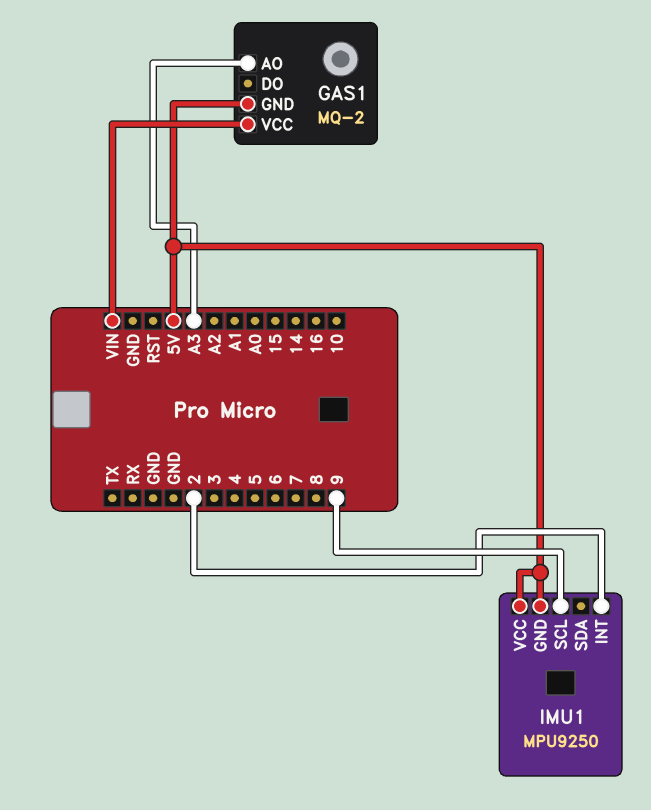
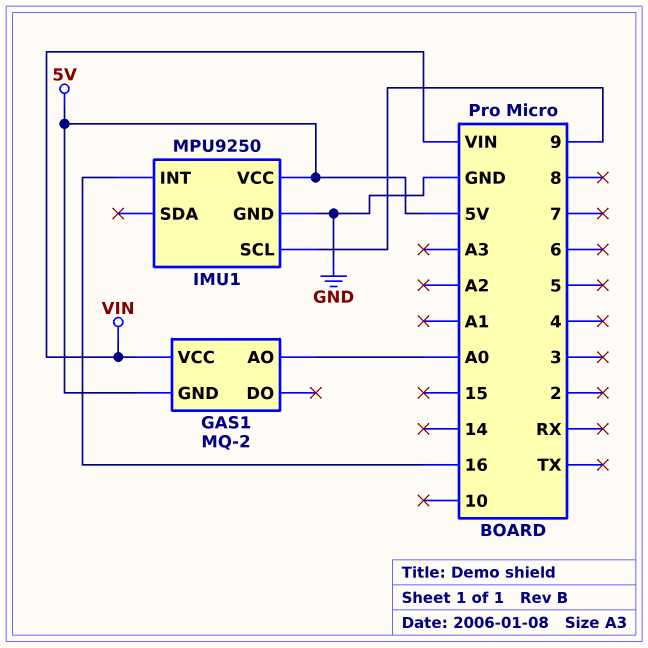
GAS1 pin AO: A3 -> A0
IMU1 pin GND: 5V -> GND
IMU1 pin INT: 2 -> 16

